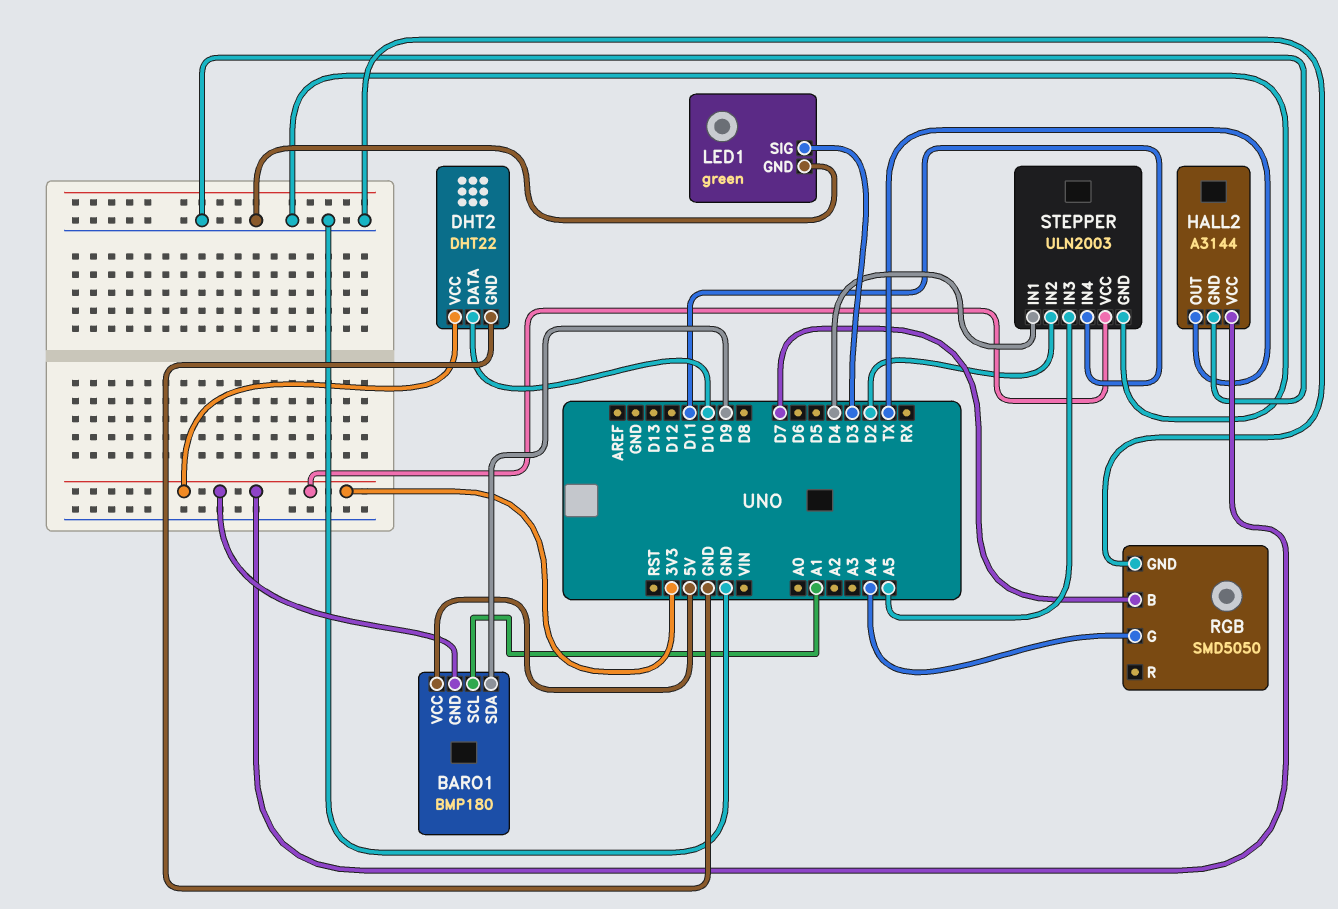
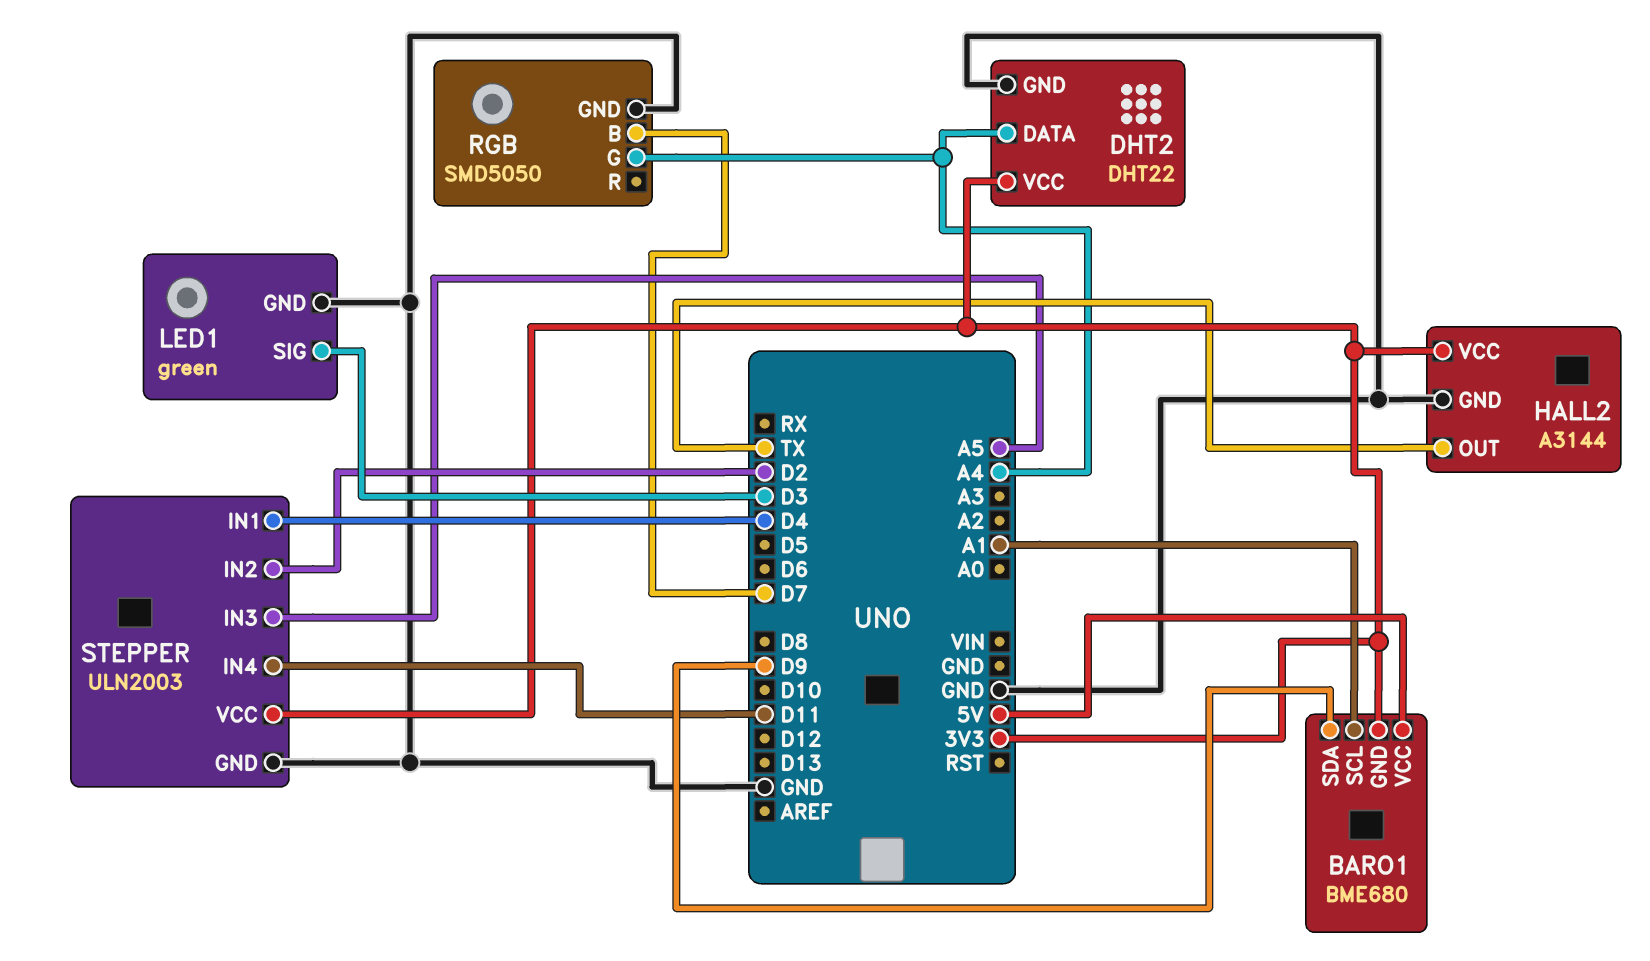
BARO1: BMP180 -> BME680
DHT2 pin DATA: D10 -> A4

